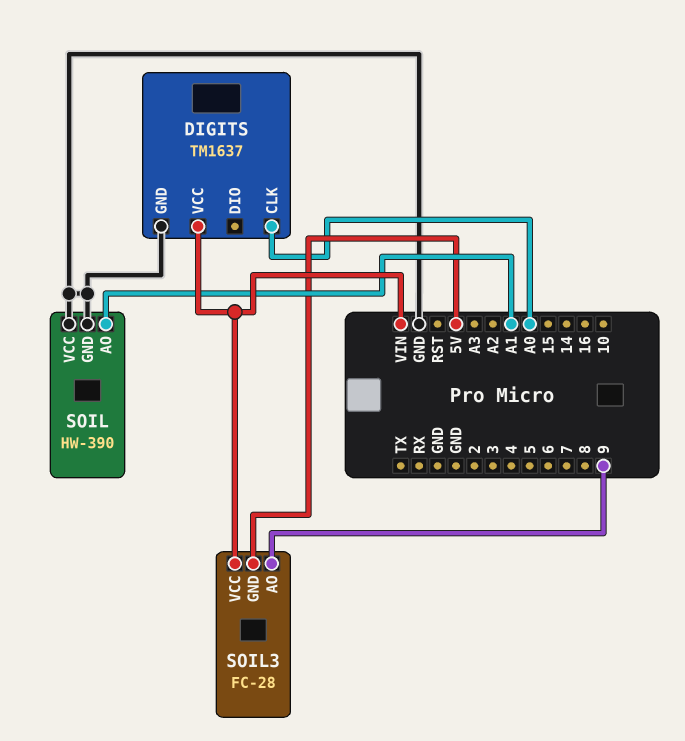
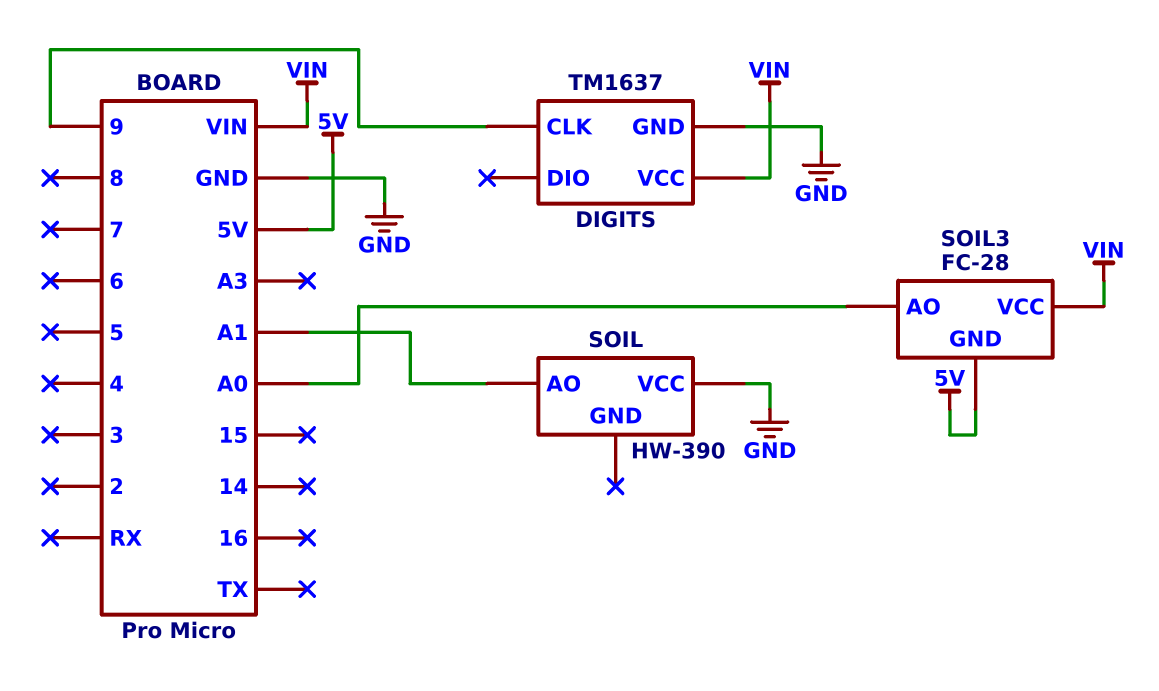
DIGITS pin CLK: A0 -> 9
SOIL pin GND: GND -> none
SOIL3 pin AO: 9 -> A0

